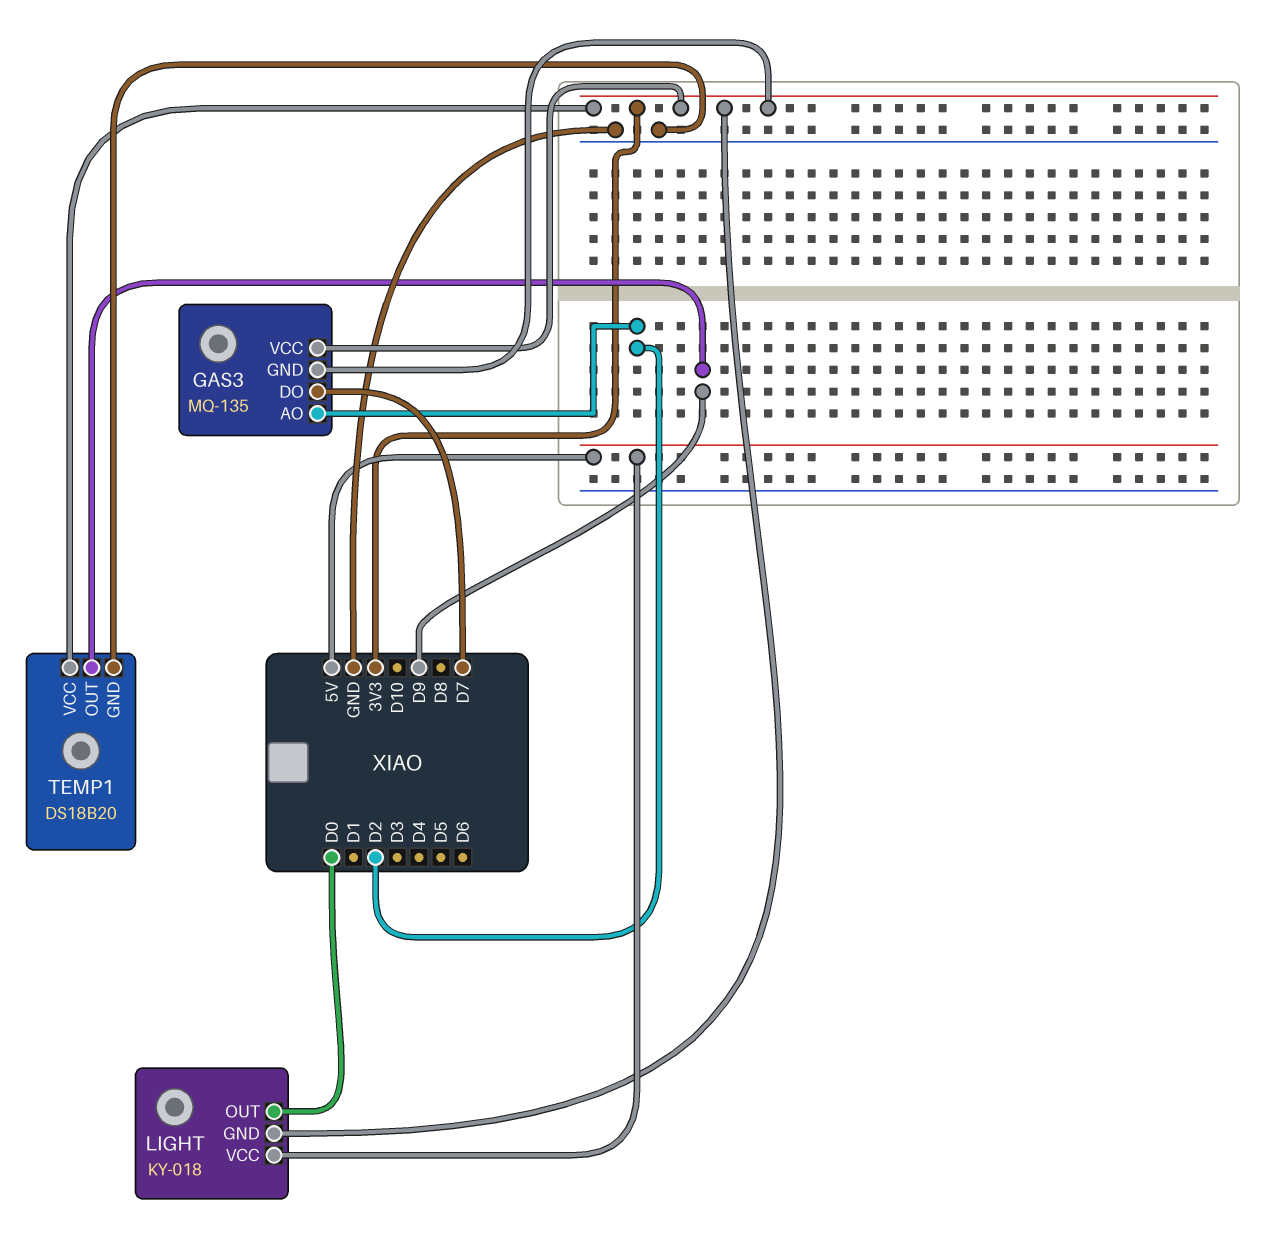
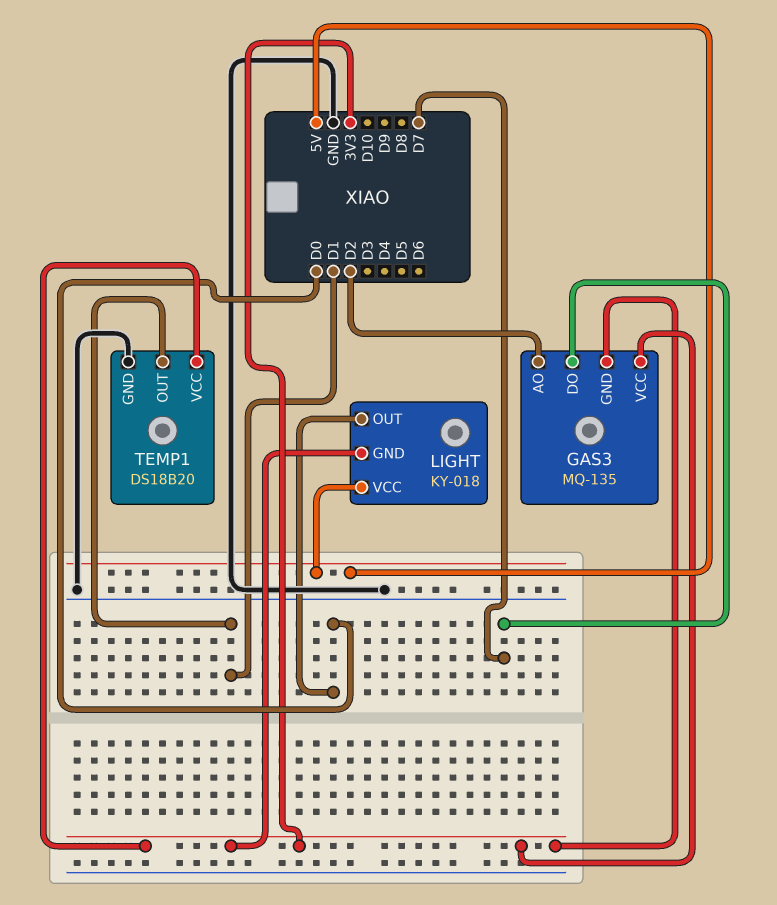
TEMP1 pin OUT: D9 -> D1

